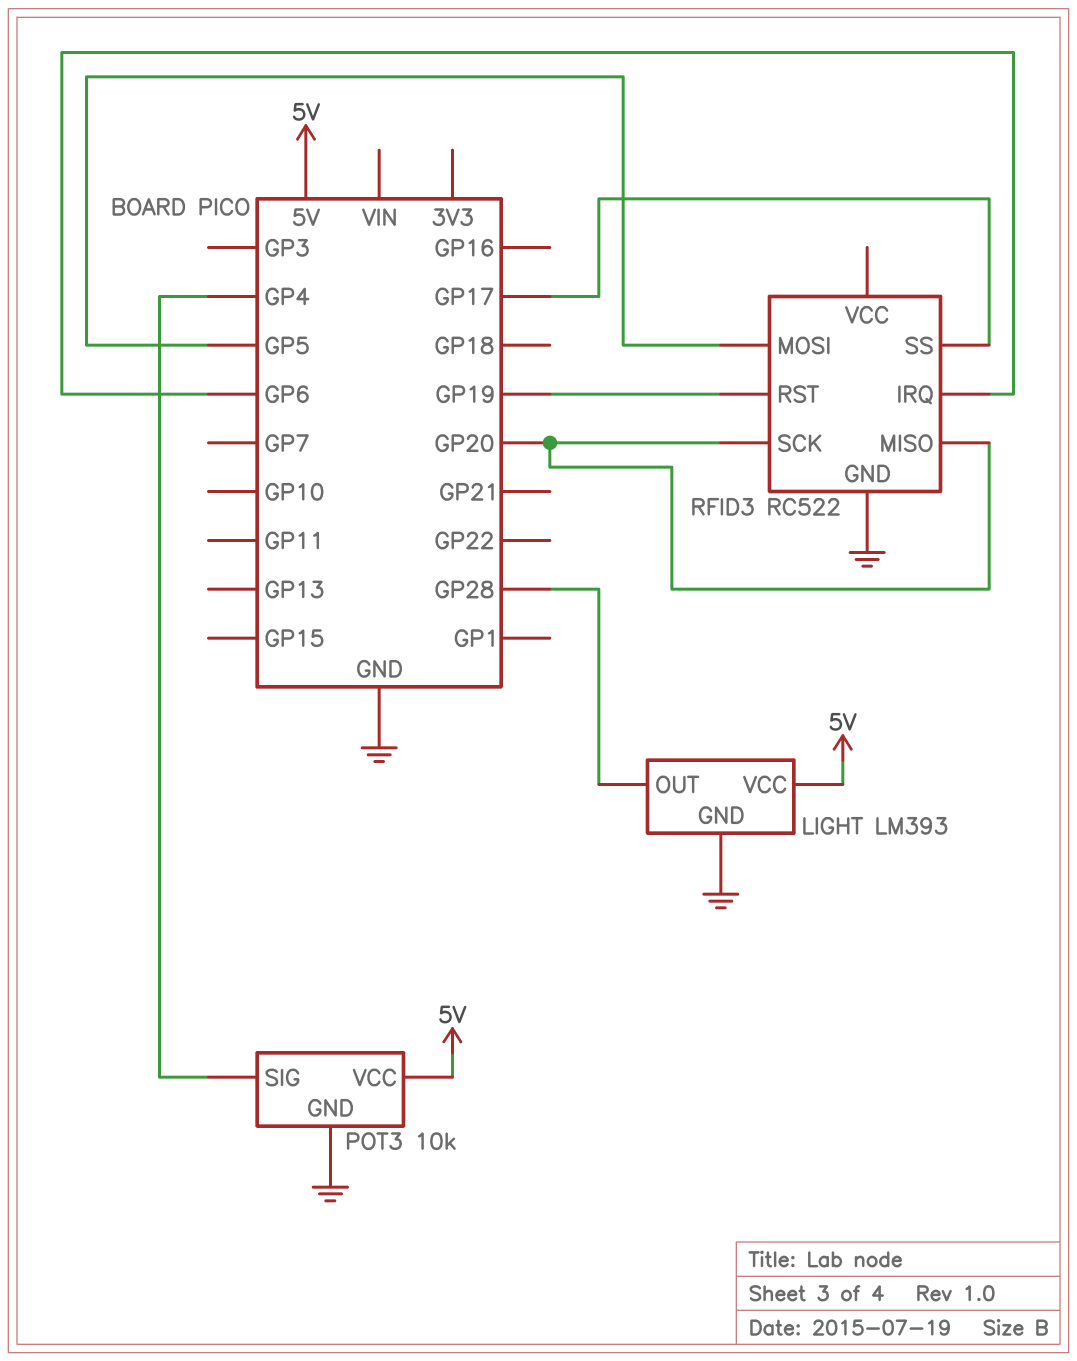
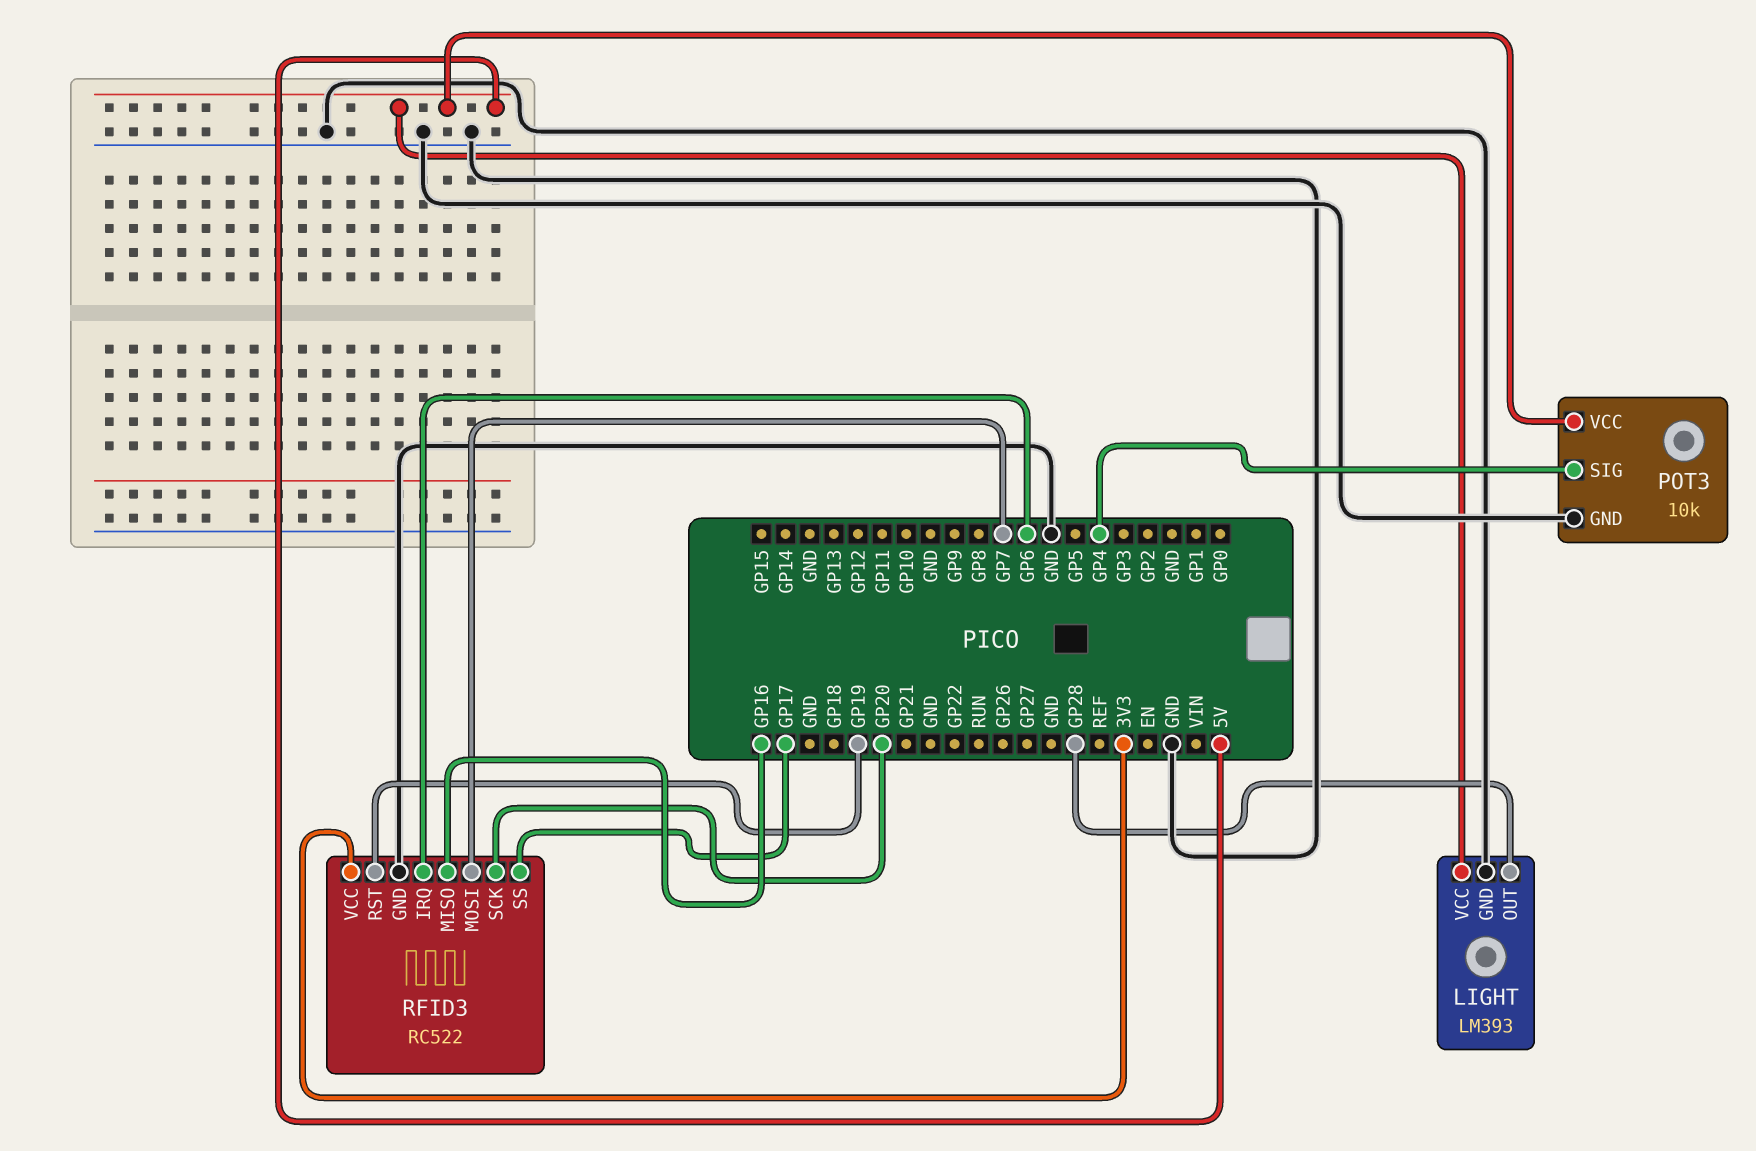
RFID3 pin MISO: GP20 -> GP16
RFID3 pin MOSI: GP5 -> GP7
RFID3 pin VCC: none -> 3V3

